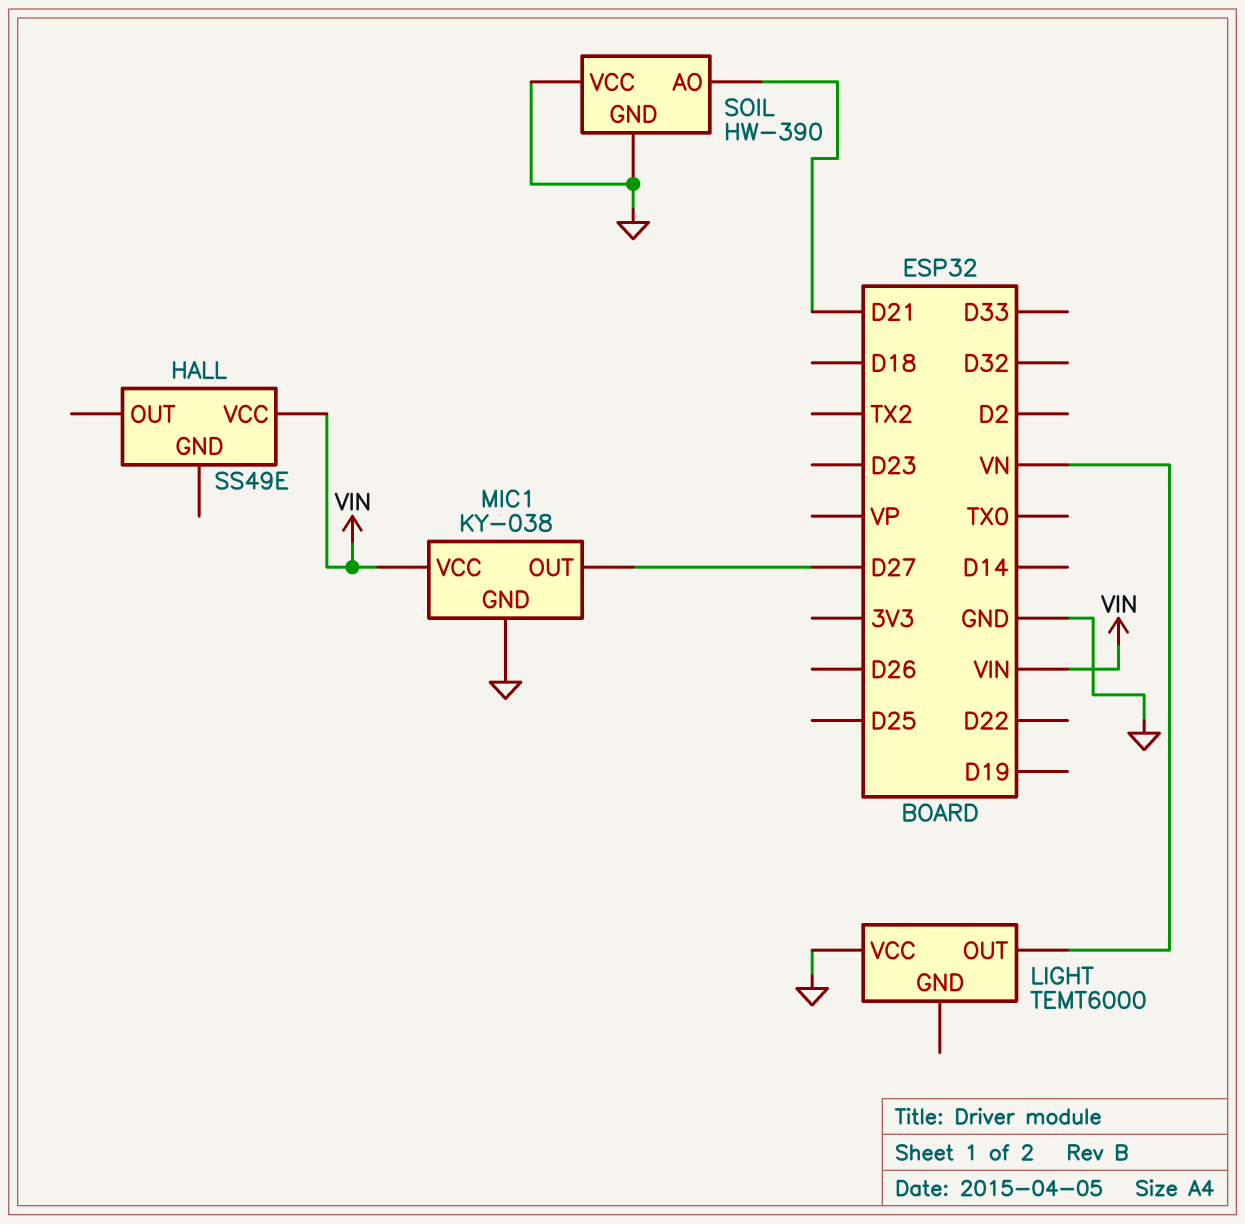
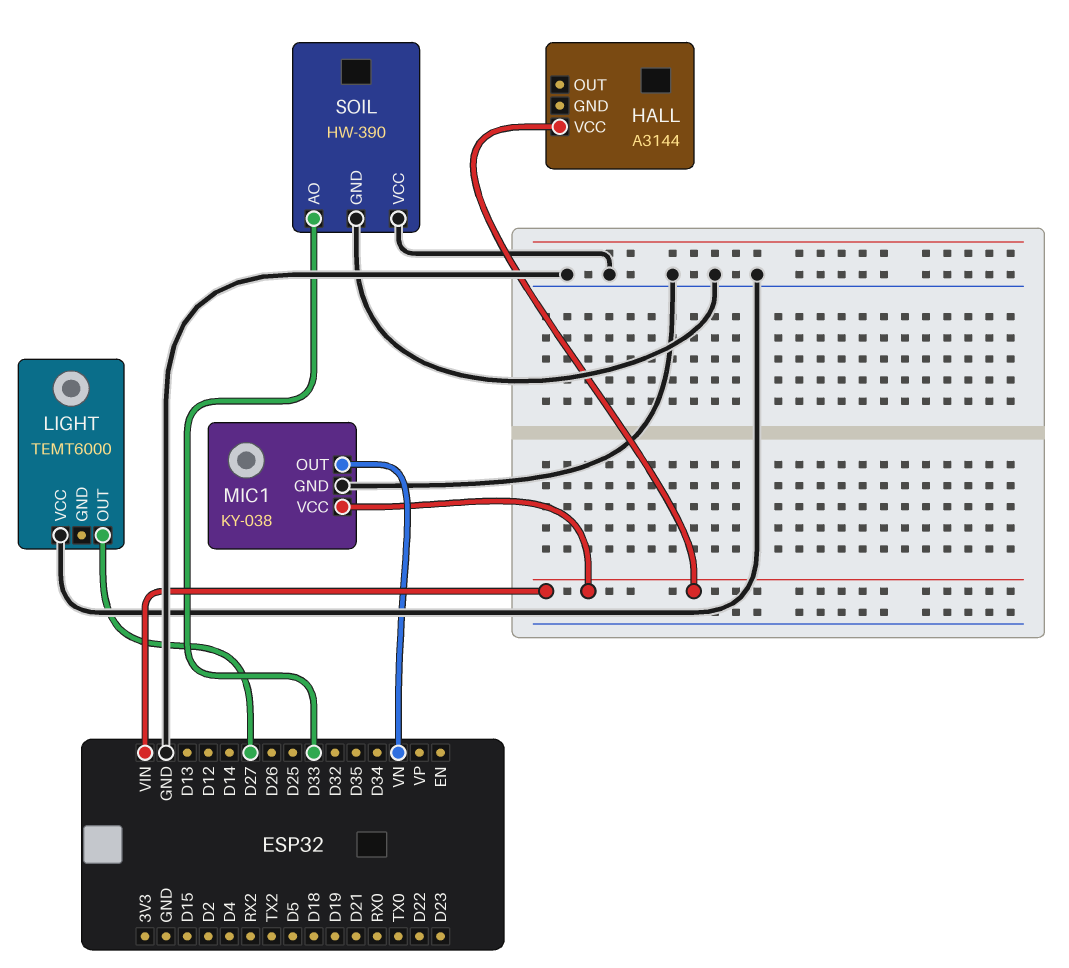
HALL: SS49E -> A3144
LIGHT pin OUT: VN -> D27
MIC1 pin OUT: D27 -> VN
SOIL pin AO: D21 -> D33

